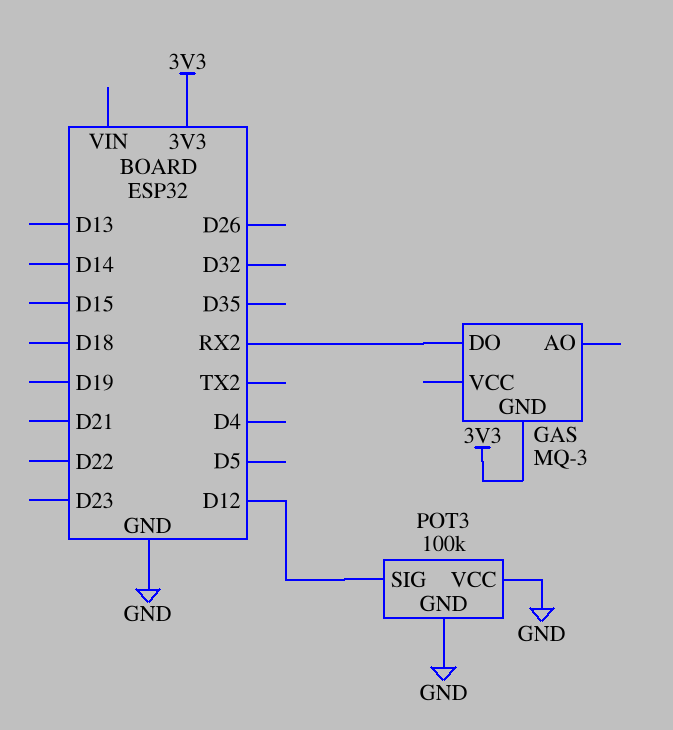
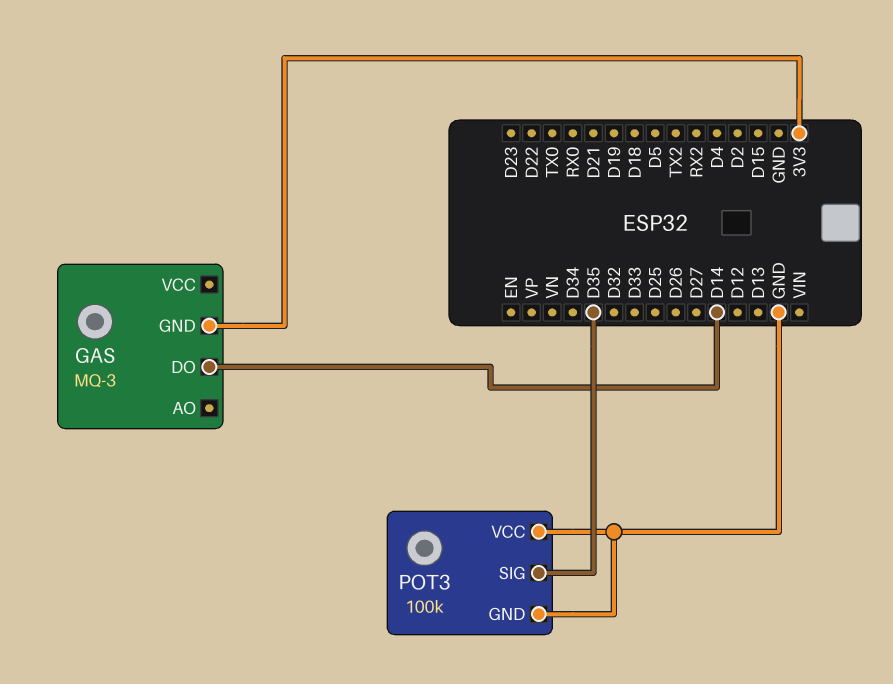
GAS pin DO: RX2 -> D14
POT3 pin SIG: D12 -> D35

